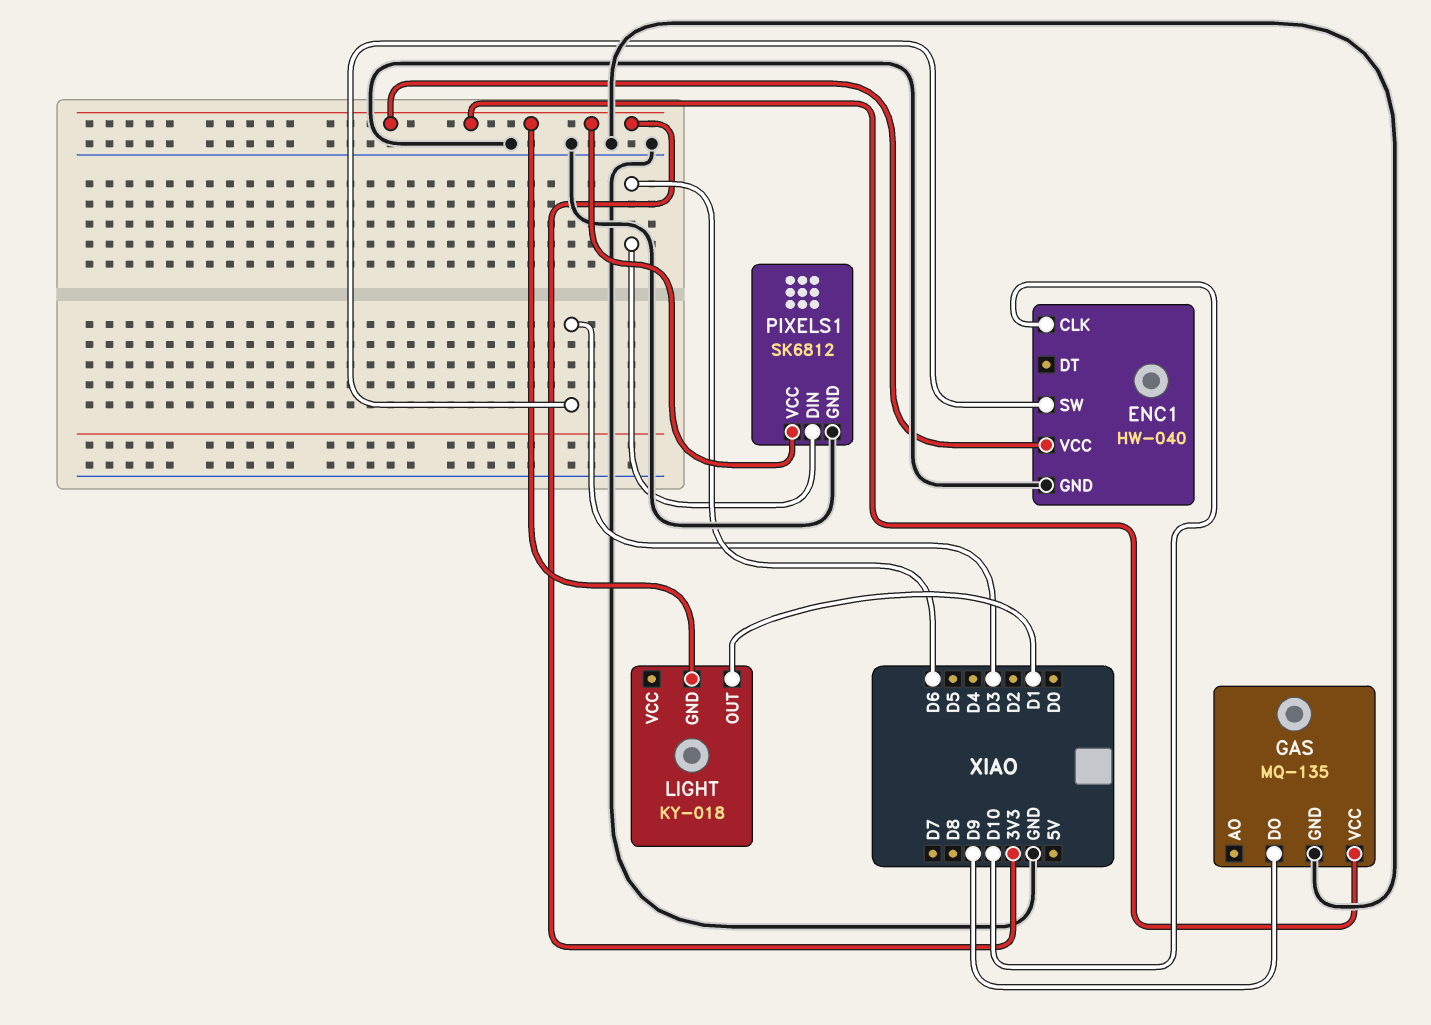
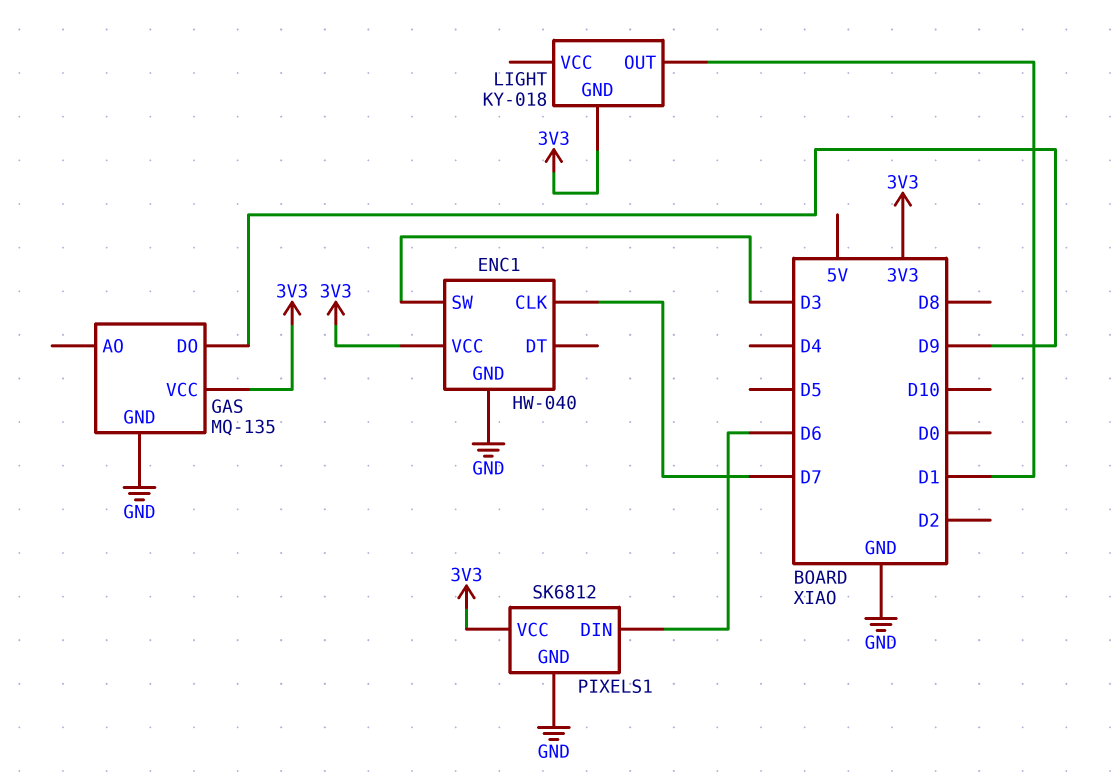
ENC1 pin CLK: D10 -> D7

